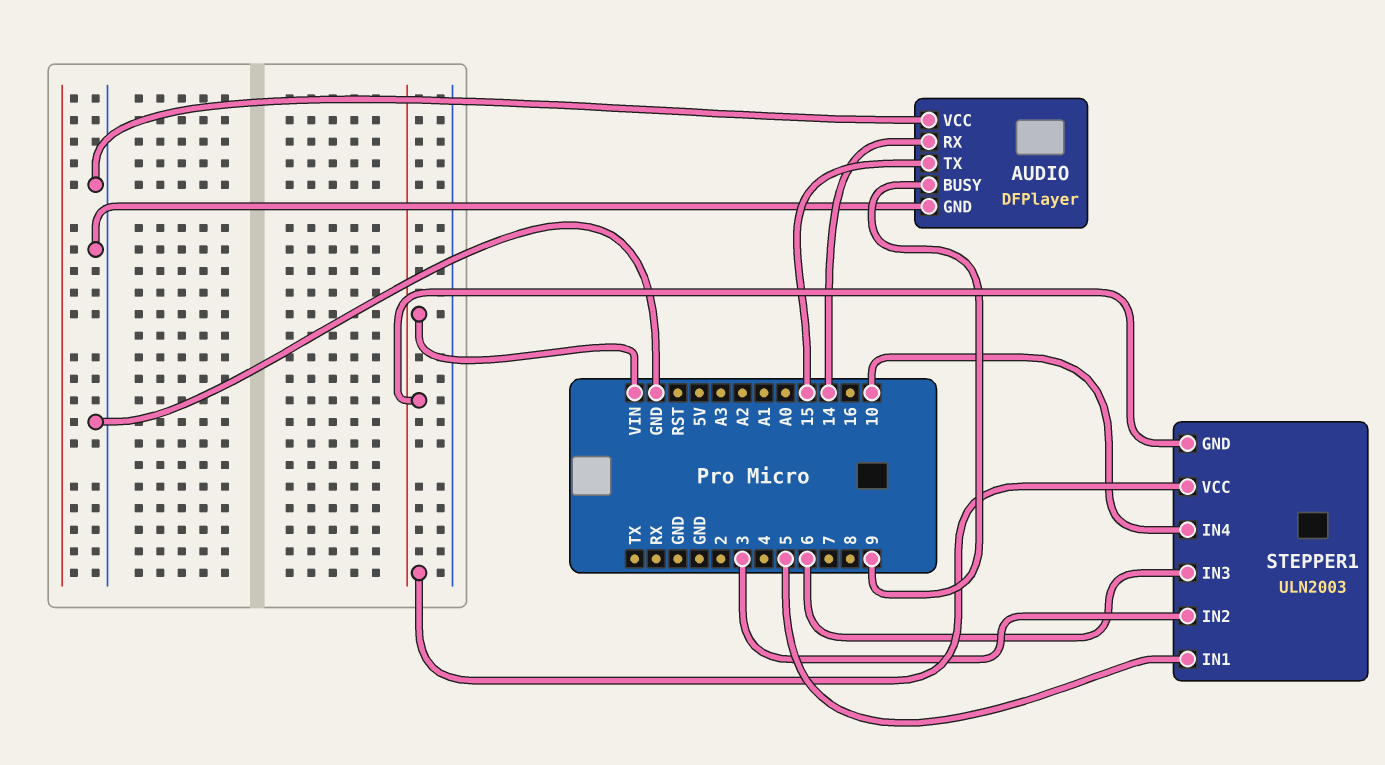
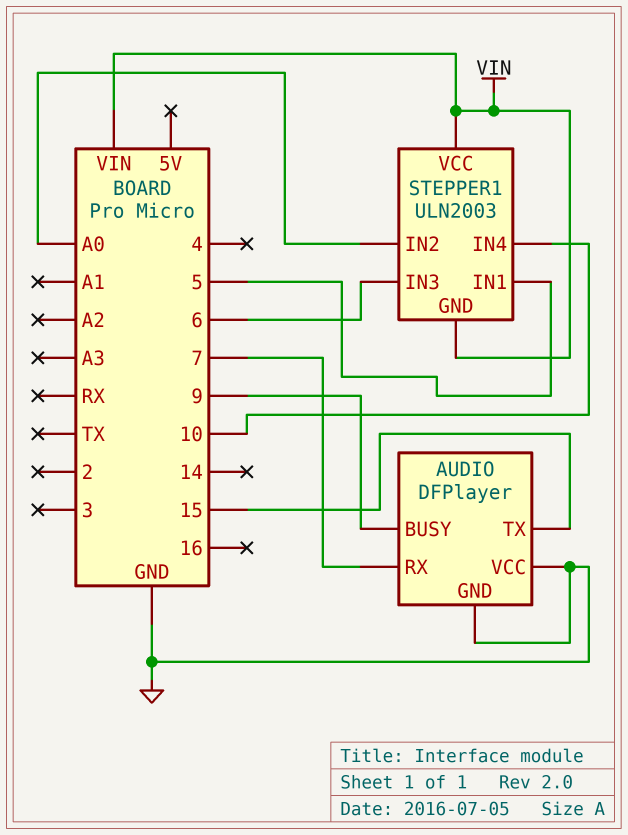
AUDIO pin RX: 14 -> 7
STEPPER1 pin IN2: 3 -> A0

